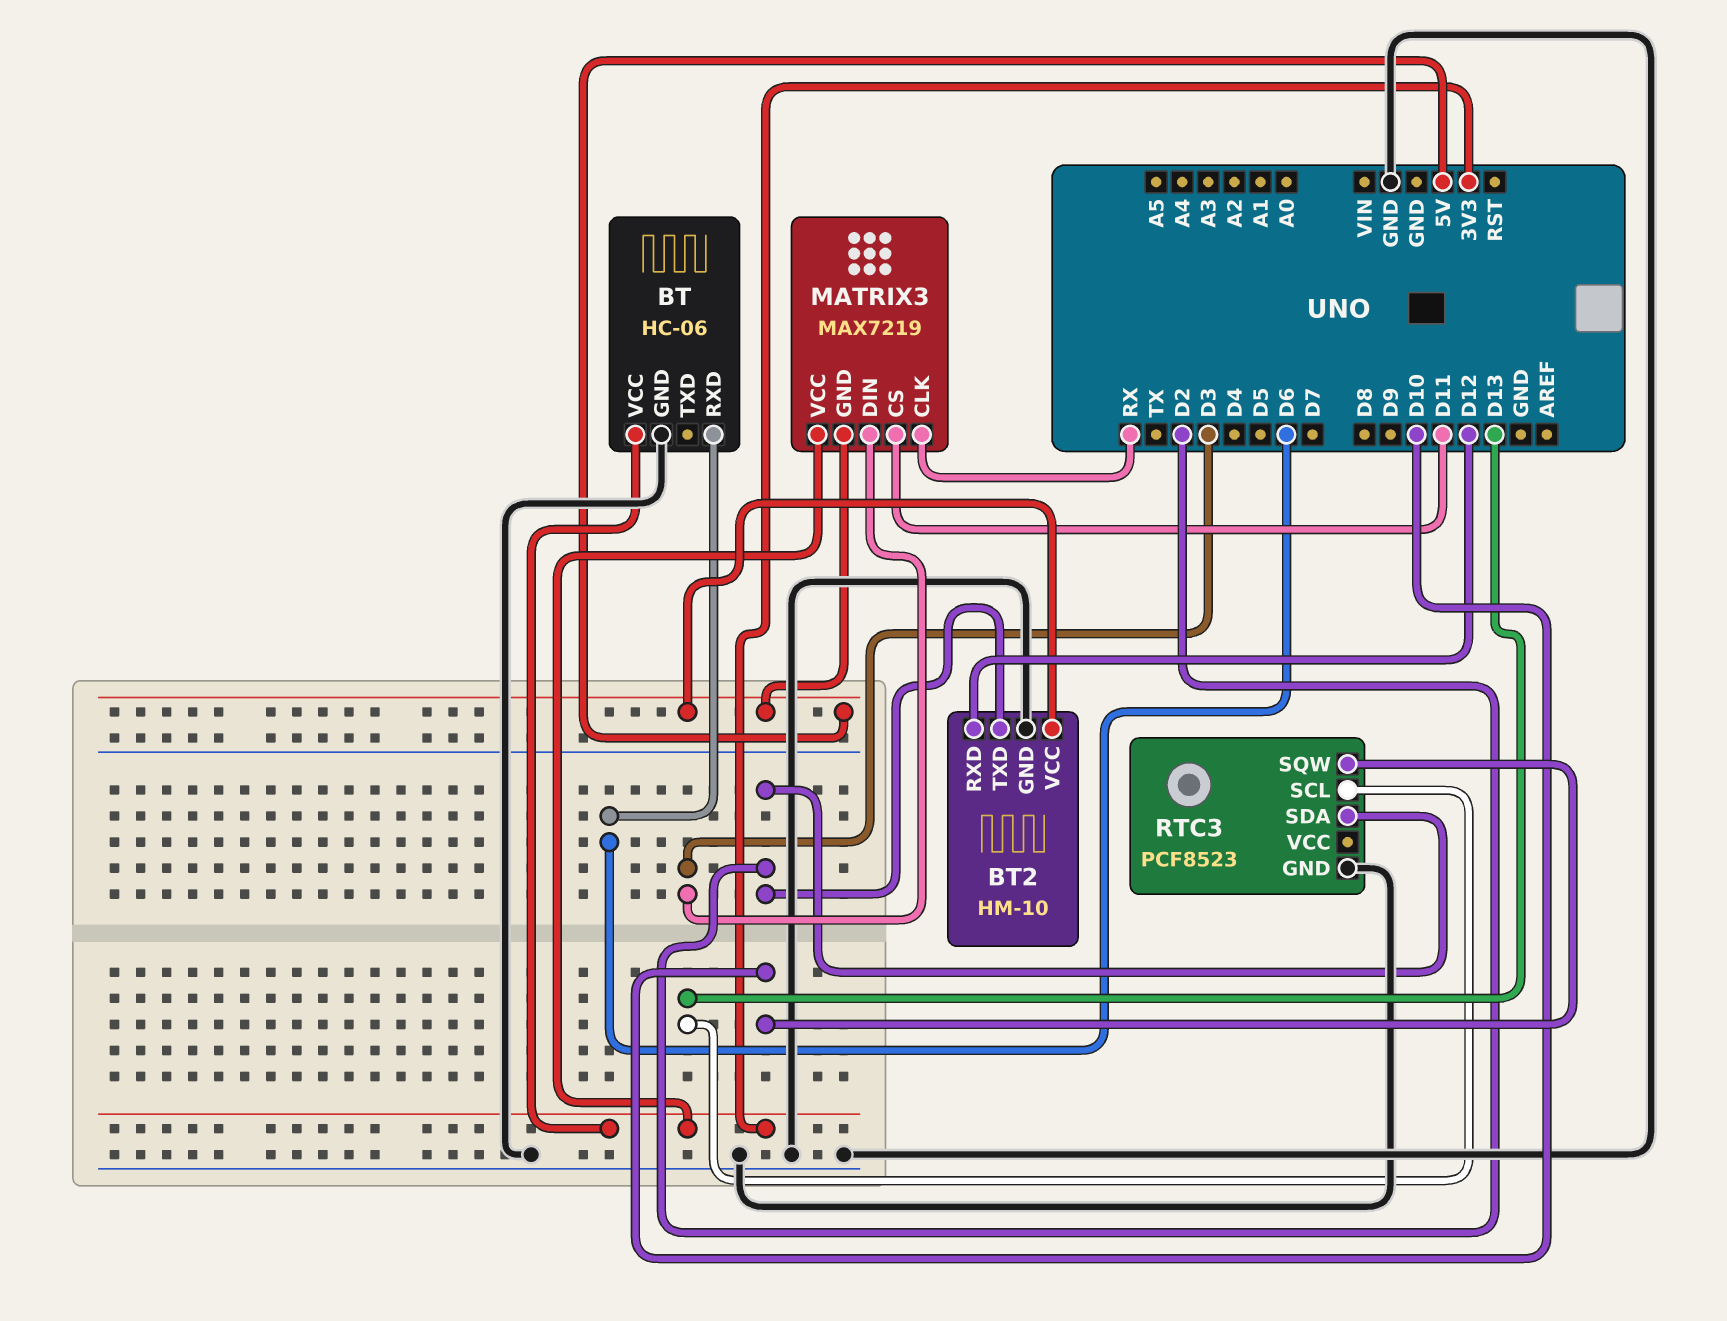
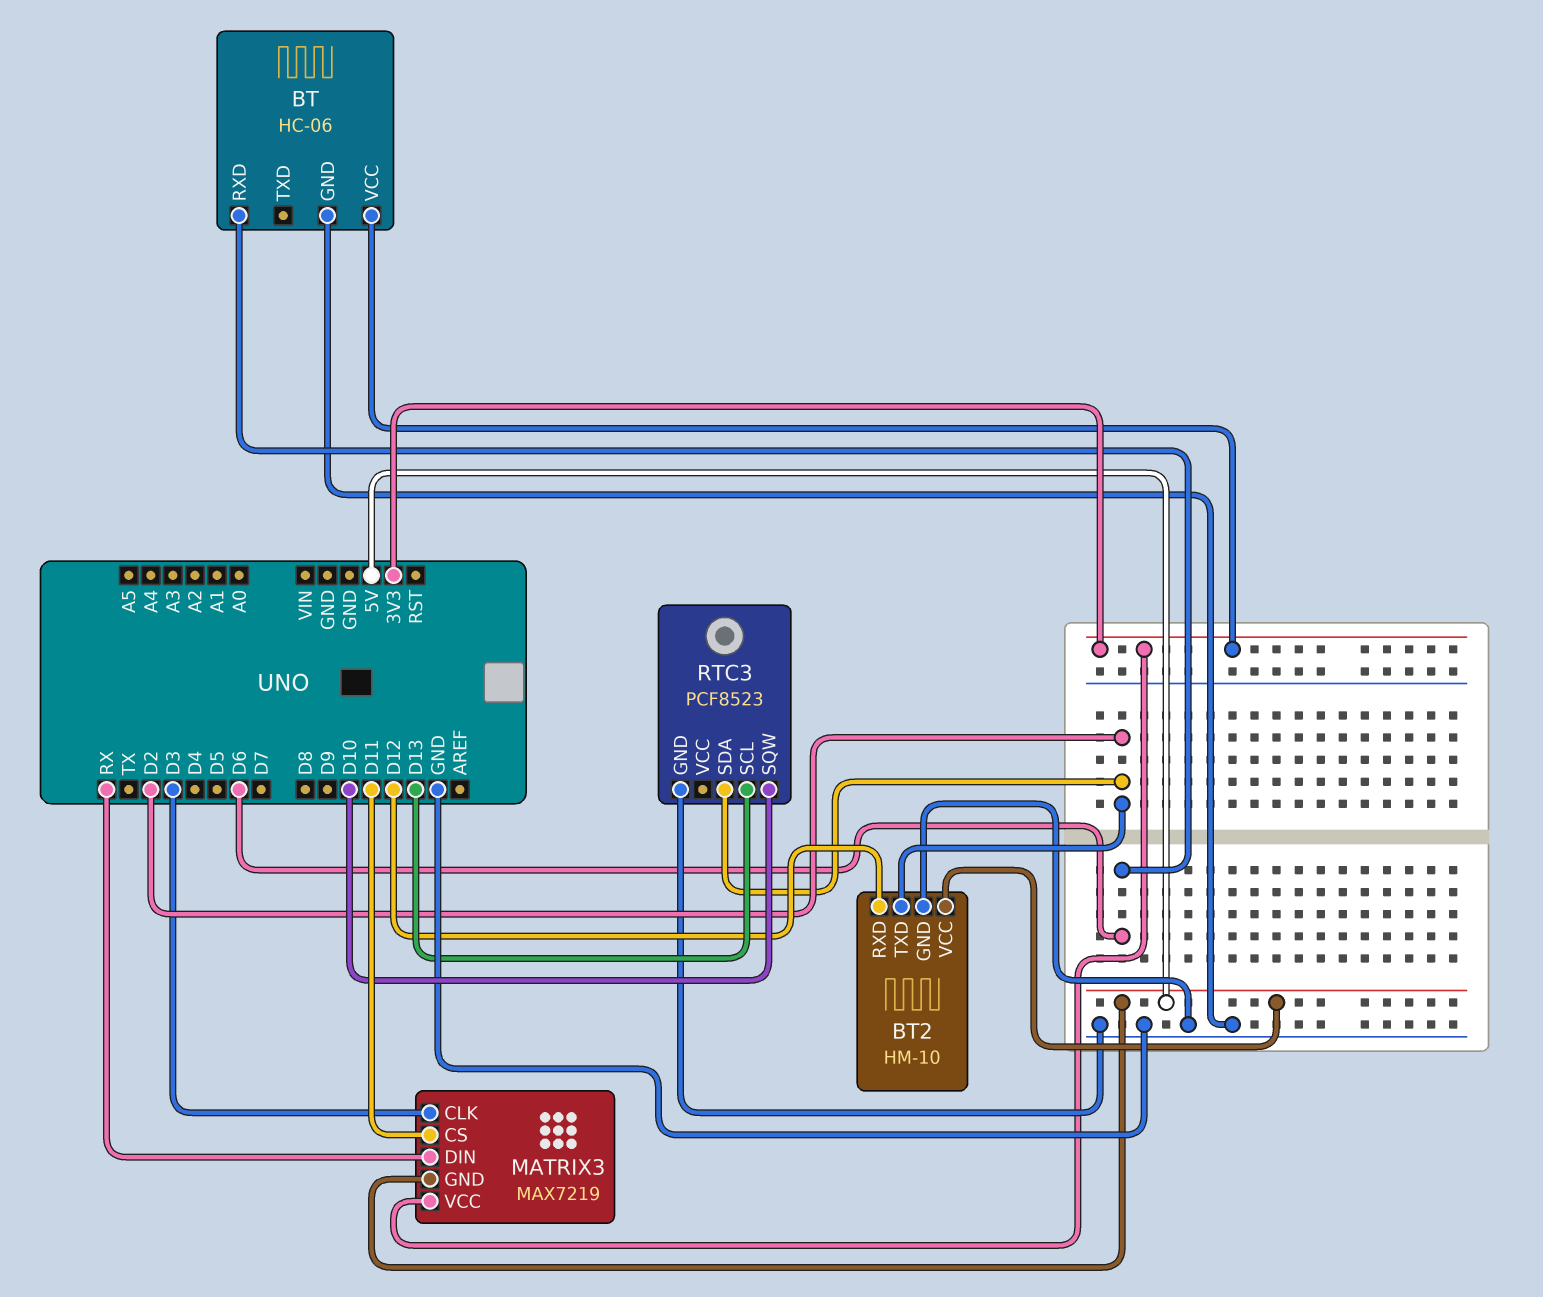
MATRIX3 pin CLK: RX -> D3
MATRIX3 pin DIN: D3 -> RX

